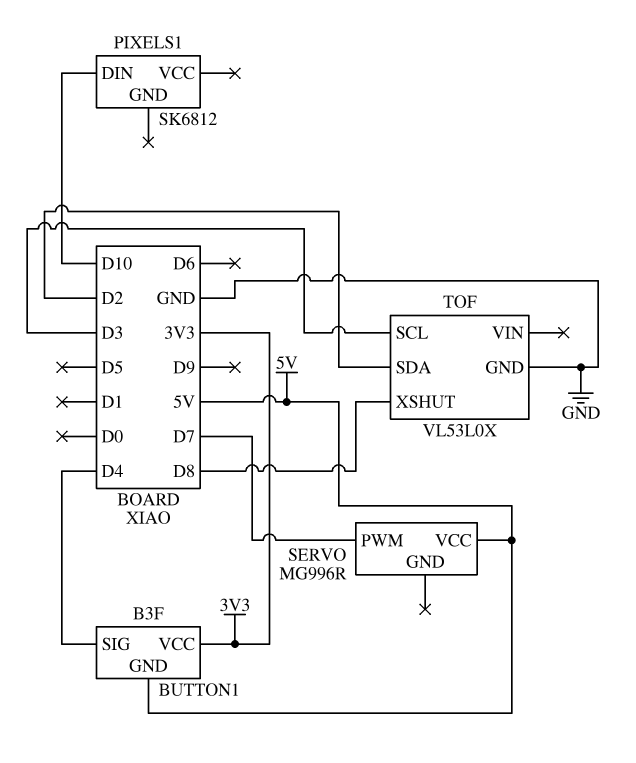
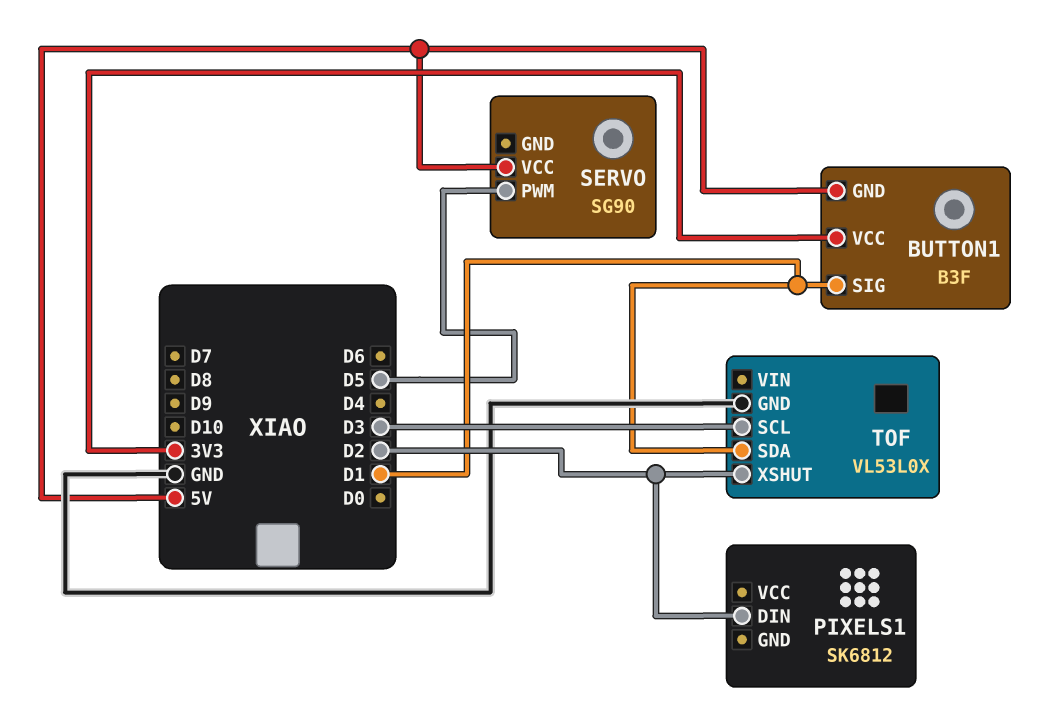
BUTTON1 pin SIG: D4 -> D1
PIXELS1 pin DIN: D10 -> D2
SERVO: MG996R -> SG90
SERVO pin PWM: D7 -> D5
TOF pin SDA: D2 -> D1
TOF pin XSHUT: D8 -> D2

